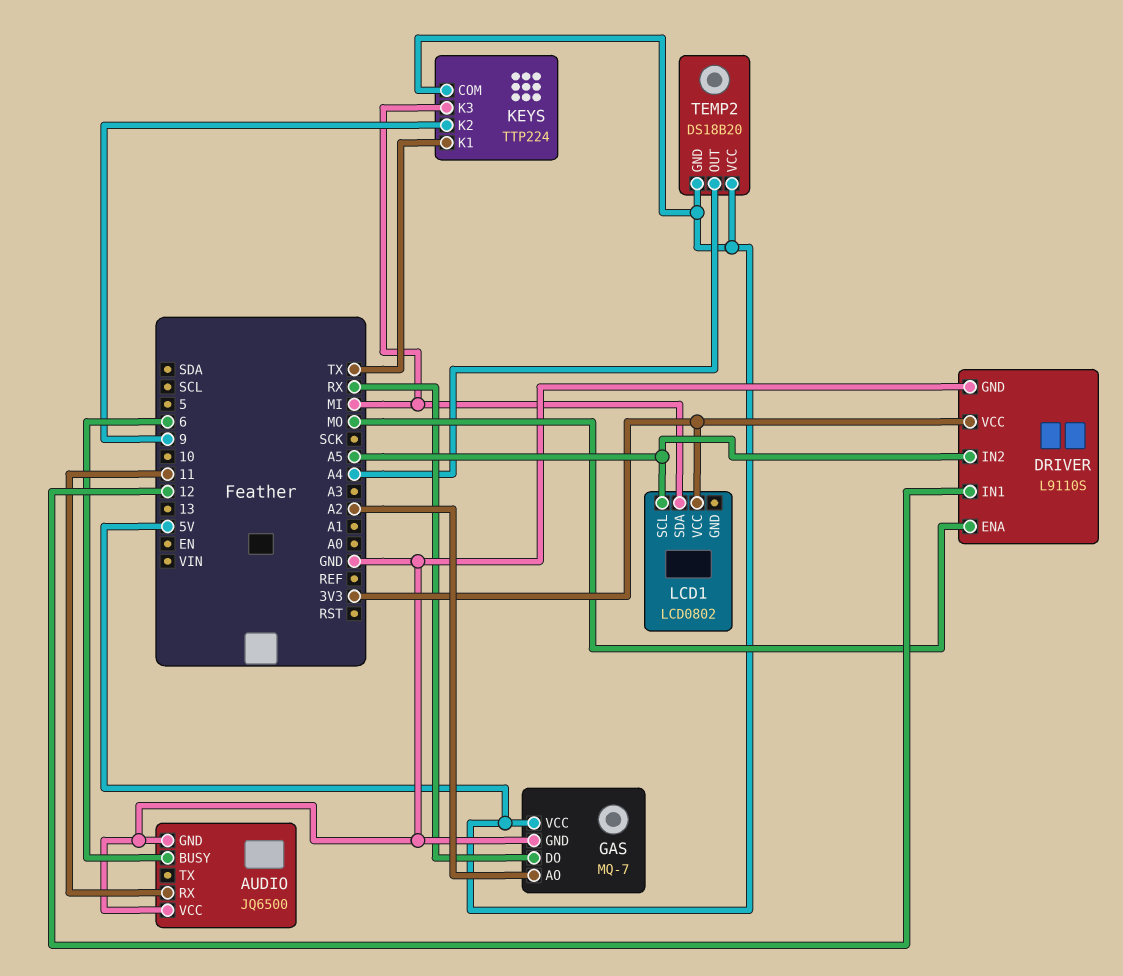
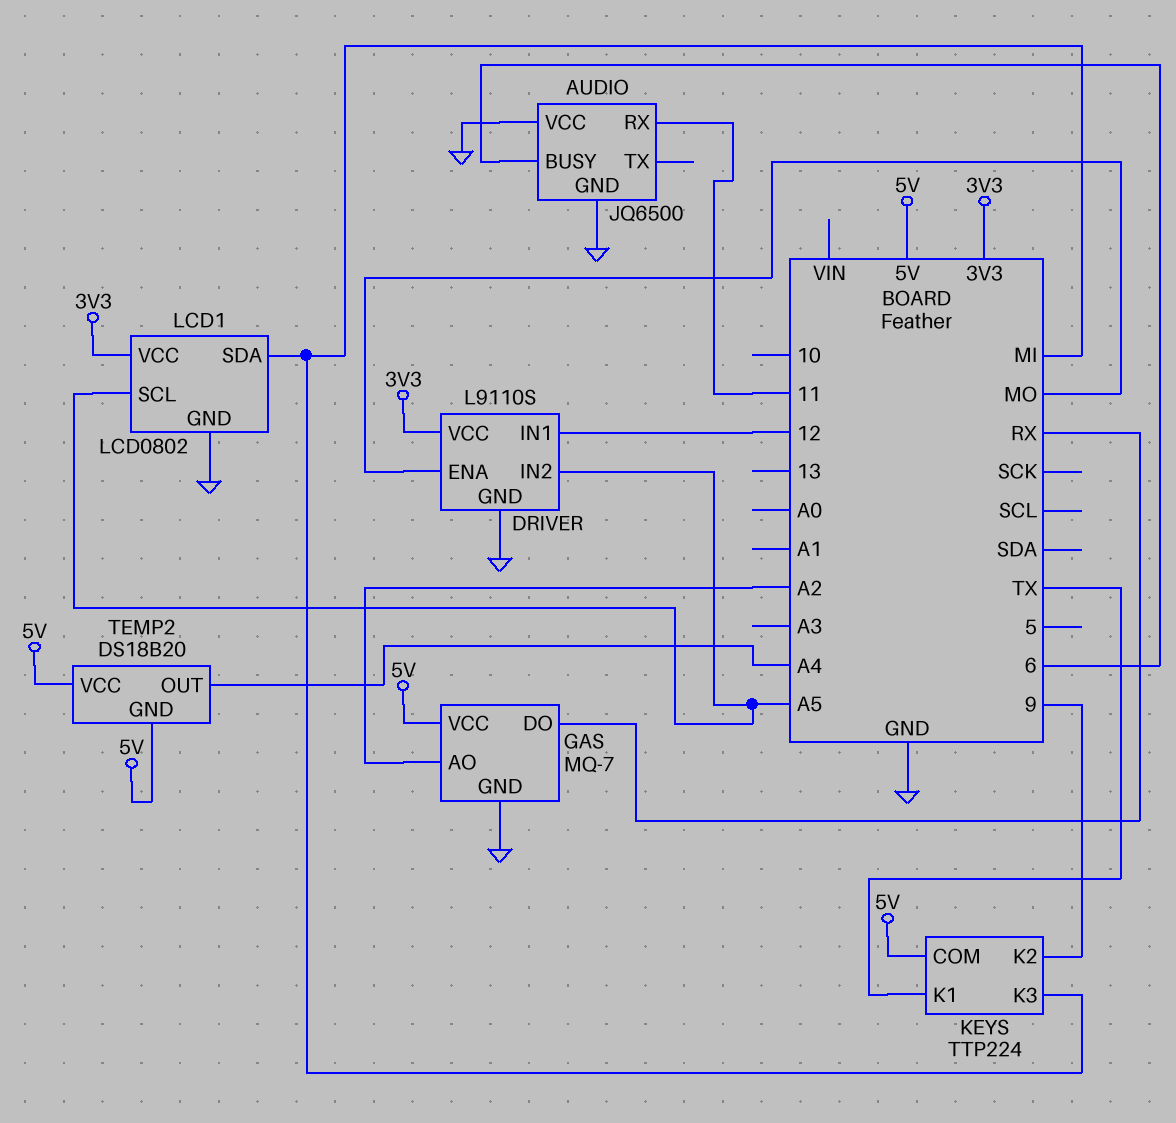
LCD1 pin GND: none -> GND

